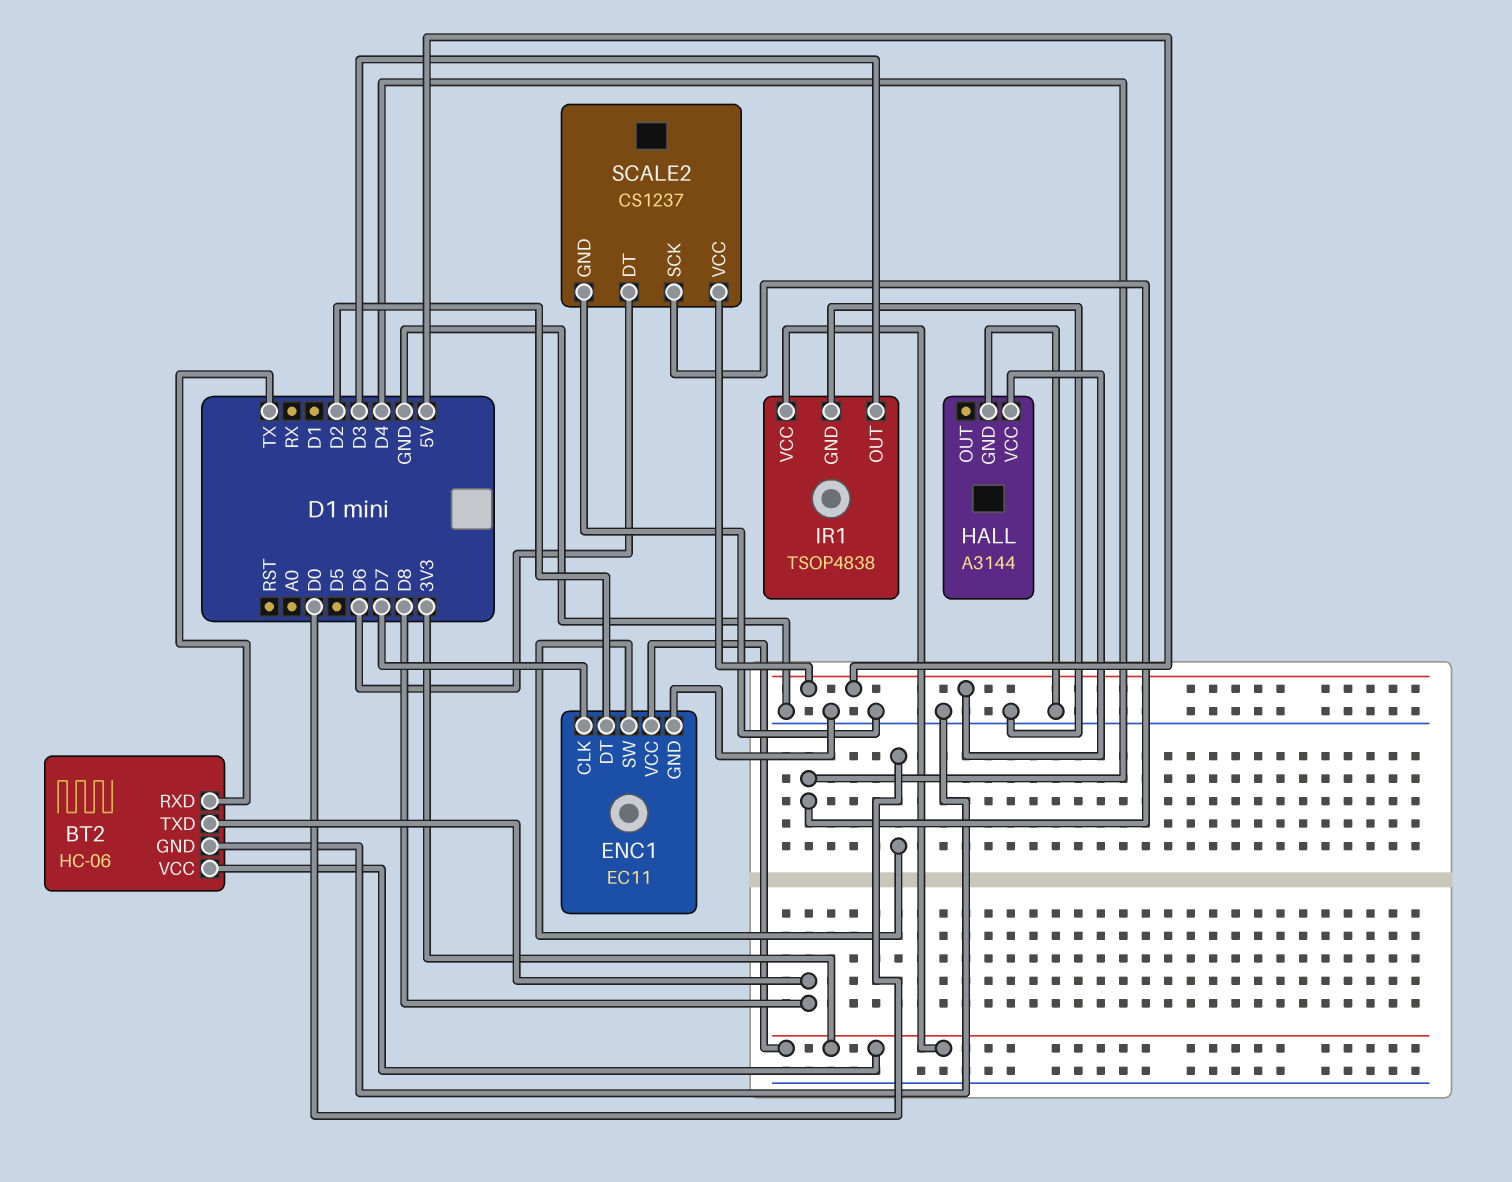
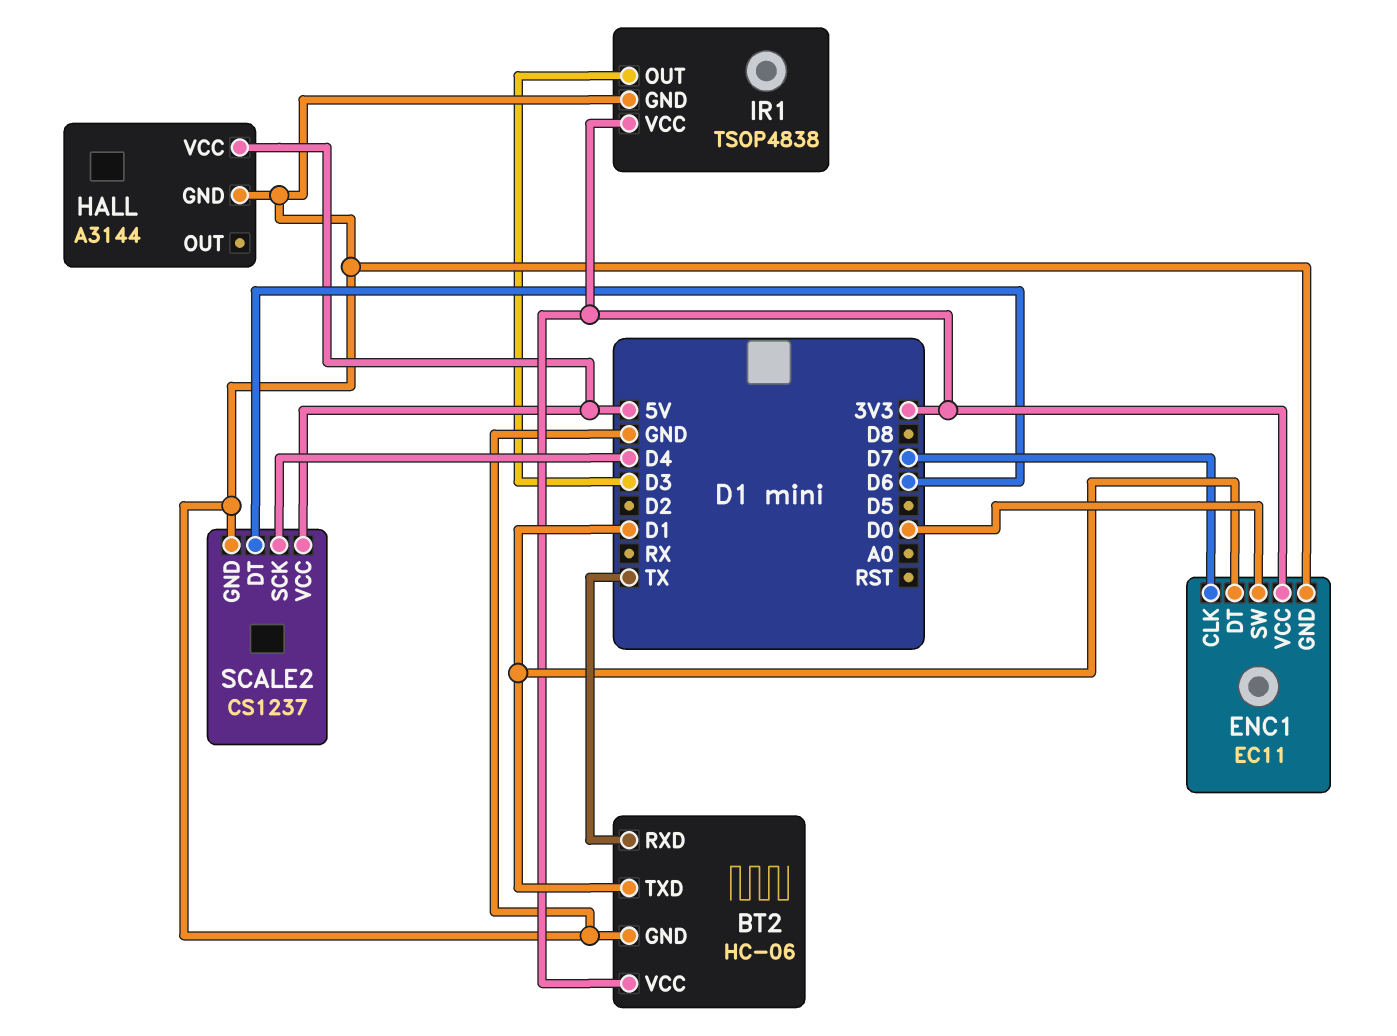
BT2 pin TXD: D8 -> D1
ENC1 pin DT: D2 -> D1

